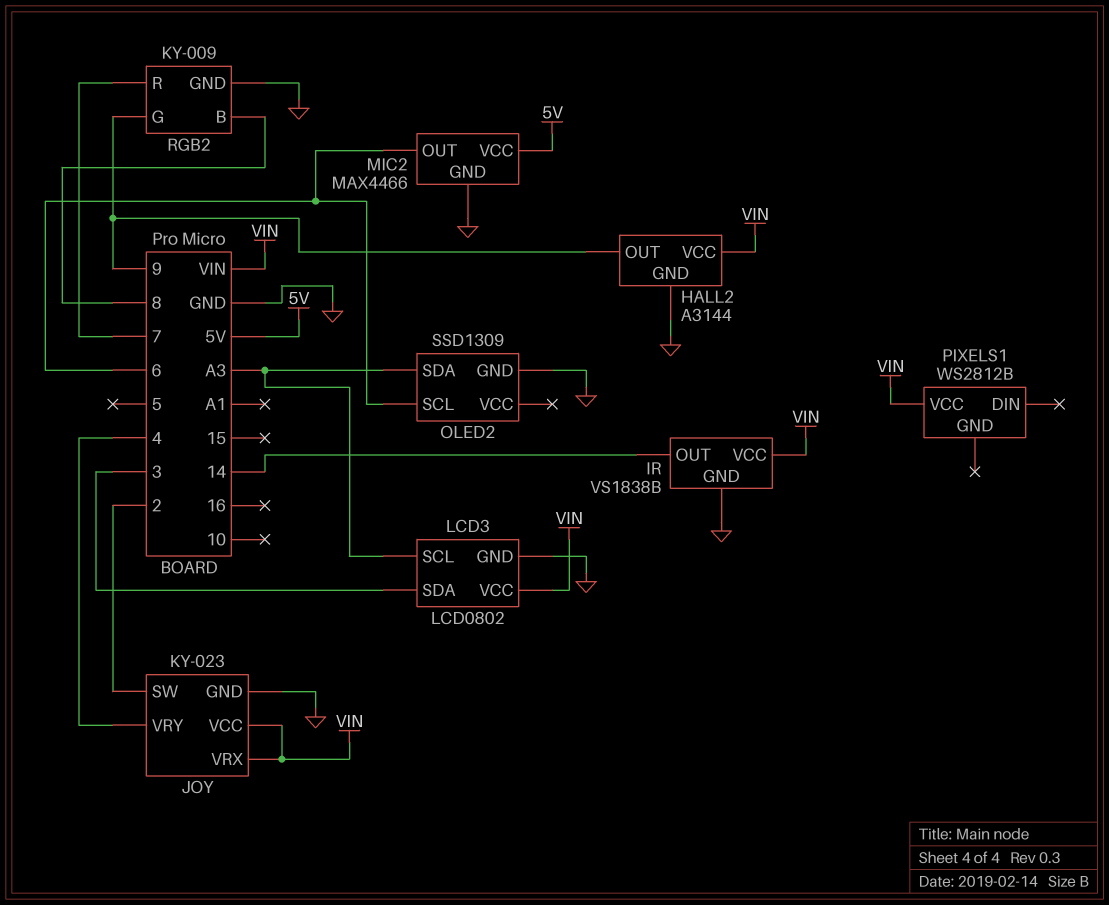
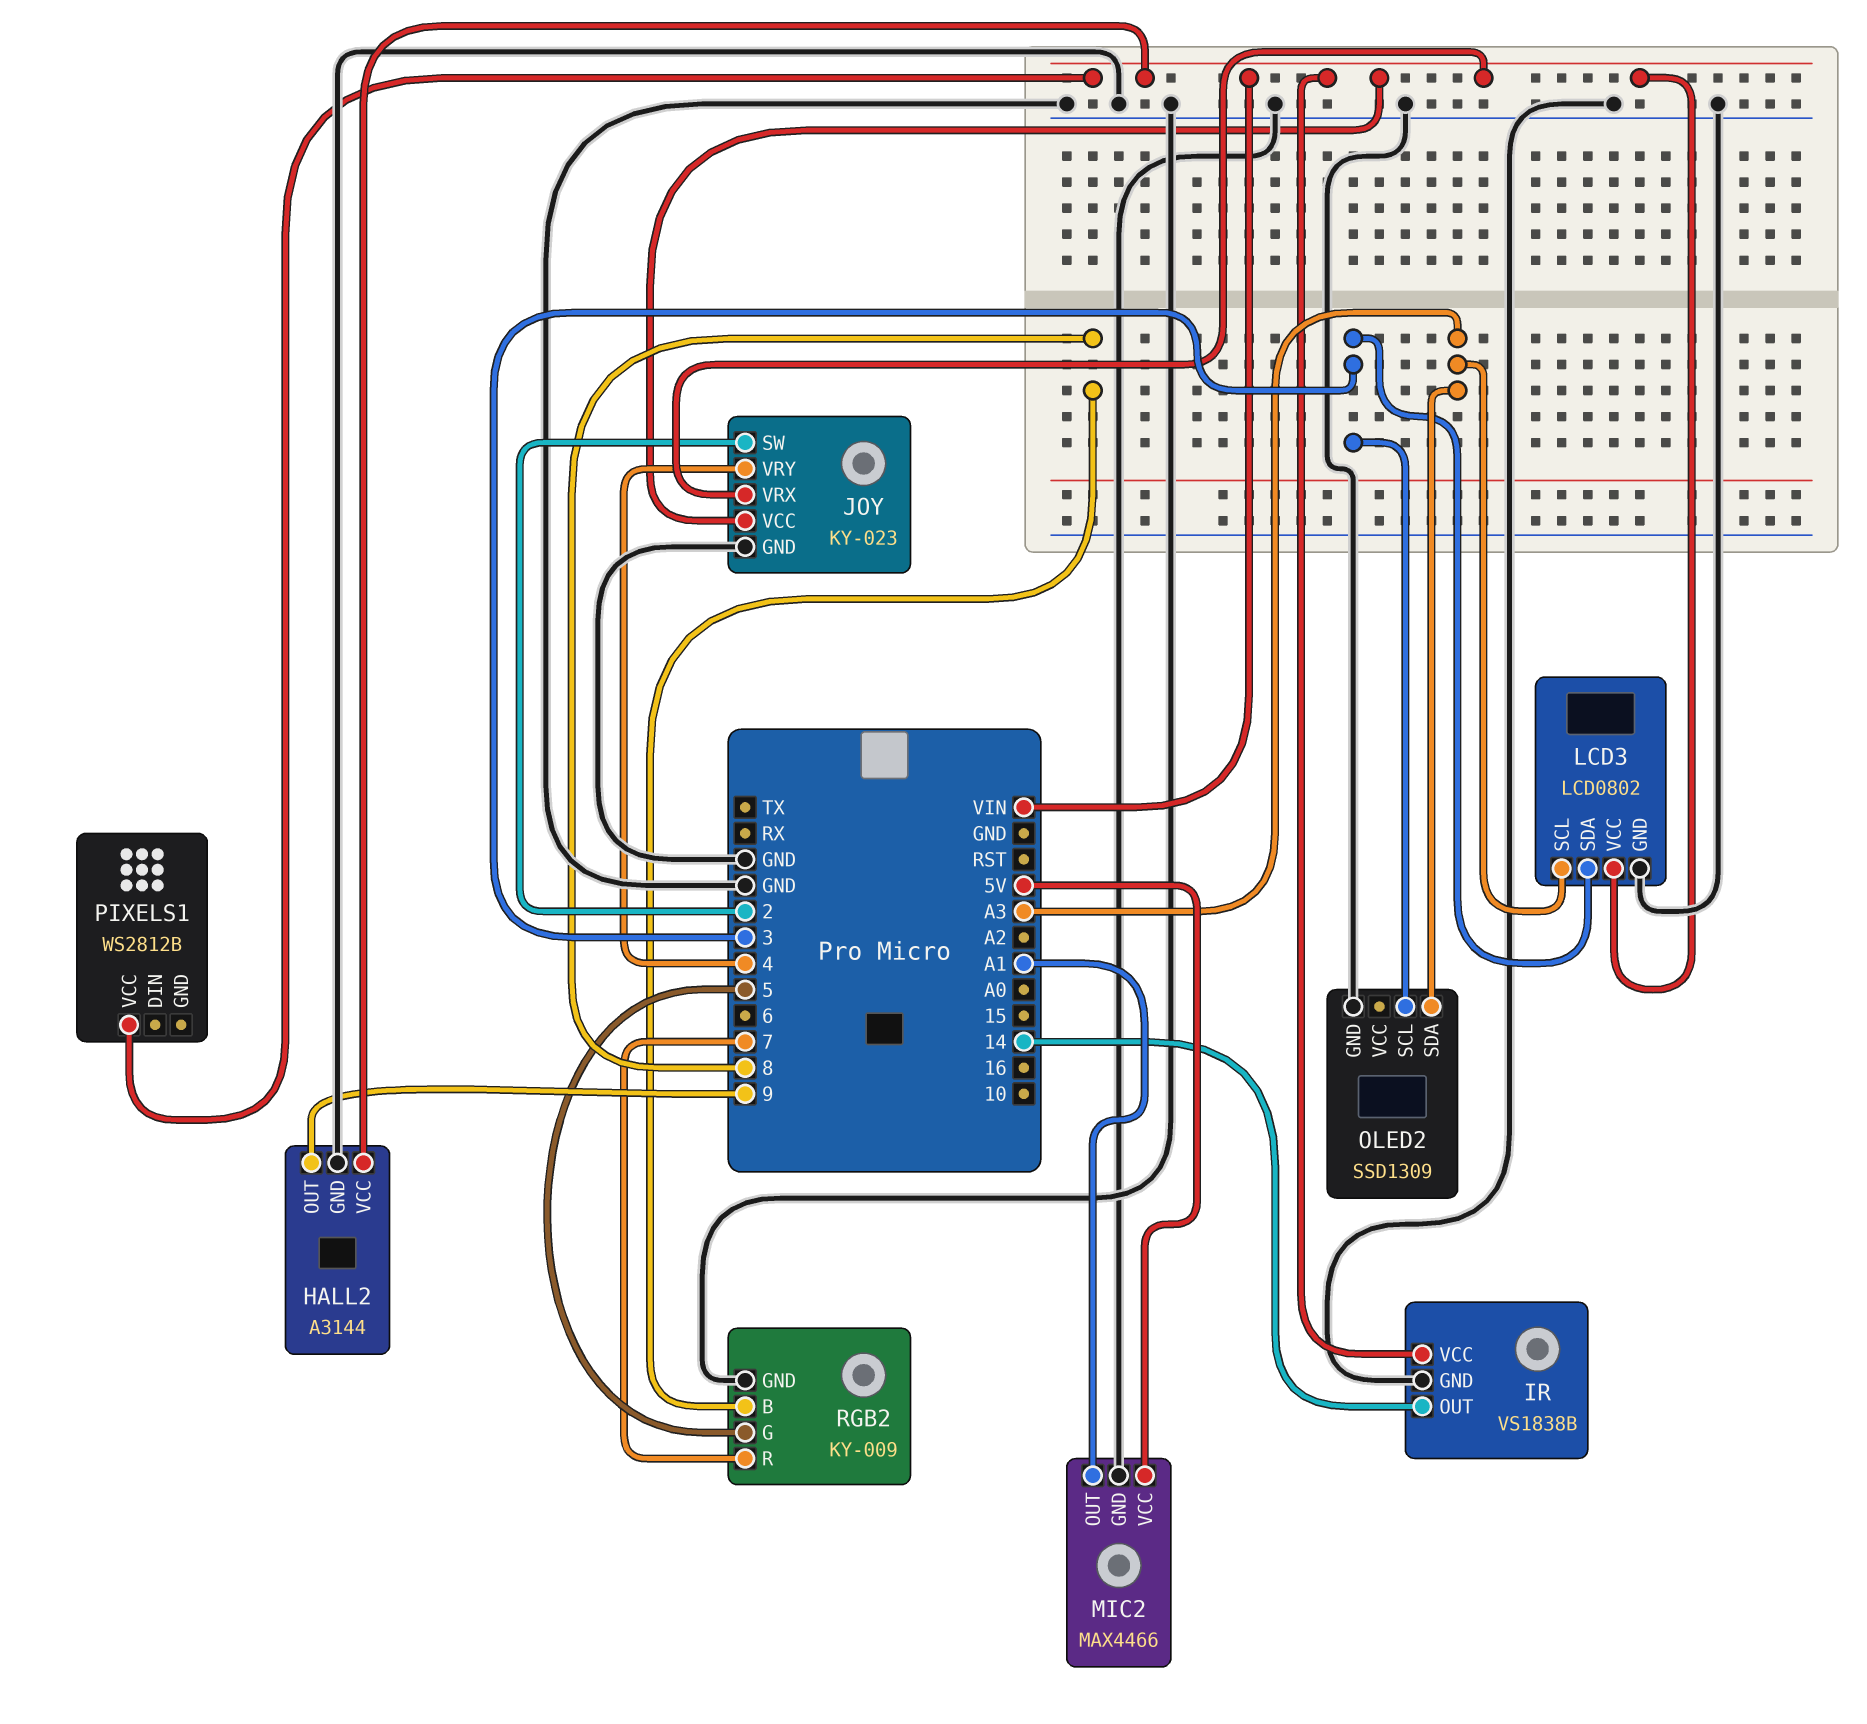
MIC2 pin OUT: 6 -> A1
OLED2 pin SCL: 6 -> 3
RGB2 pin G: 9 -> 5

